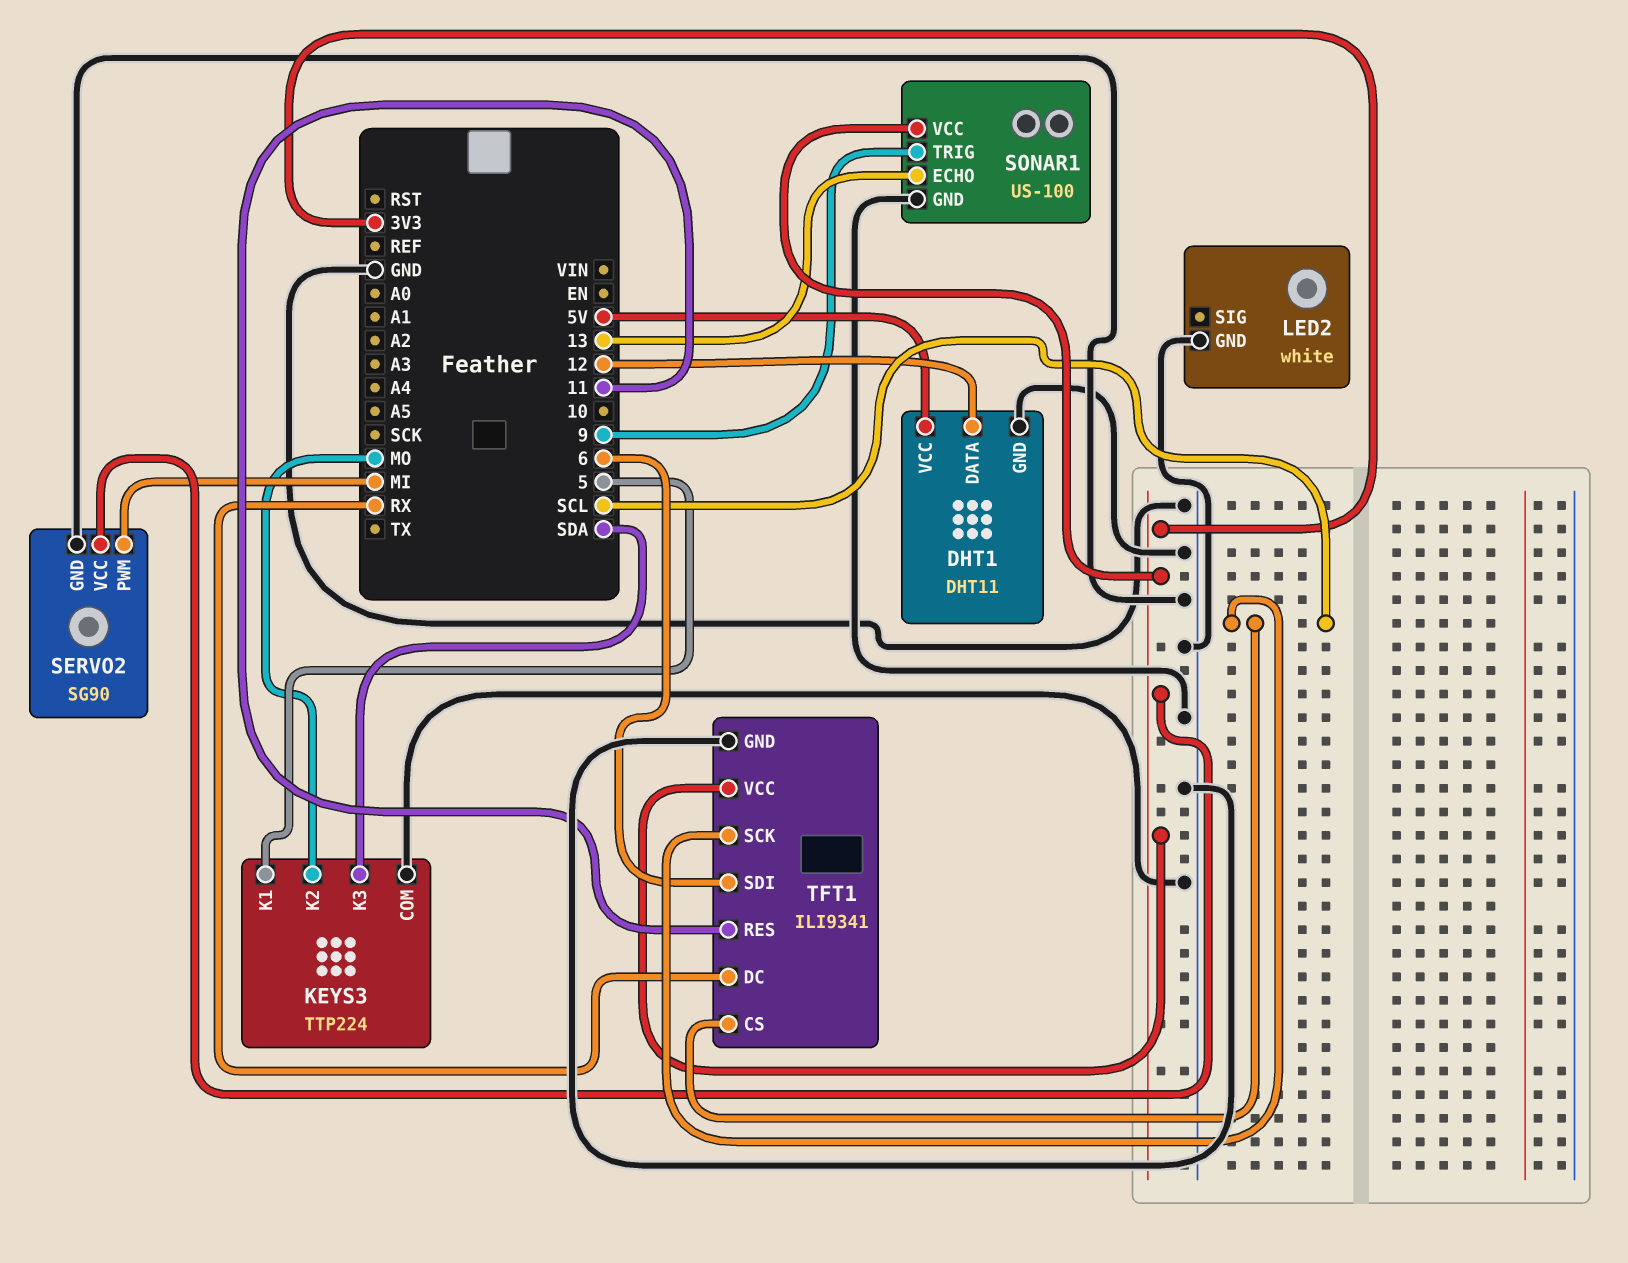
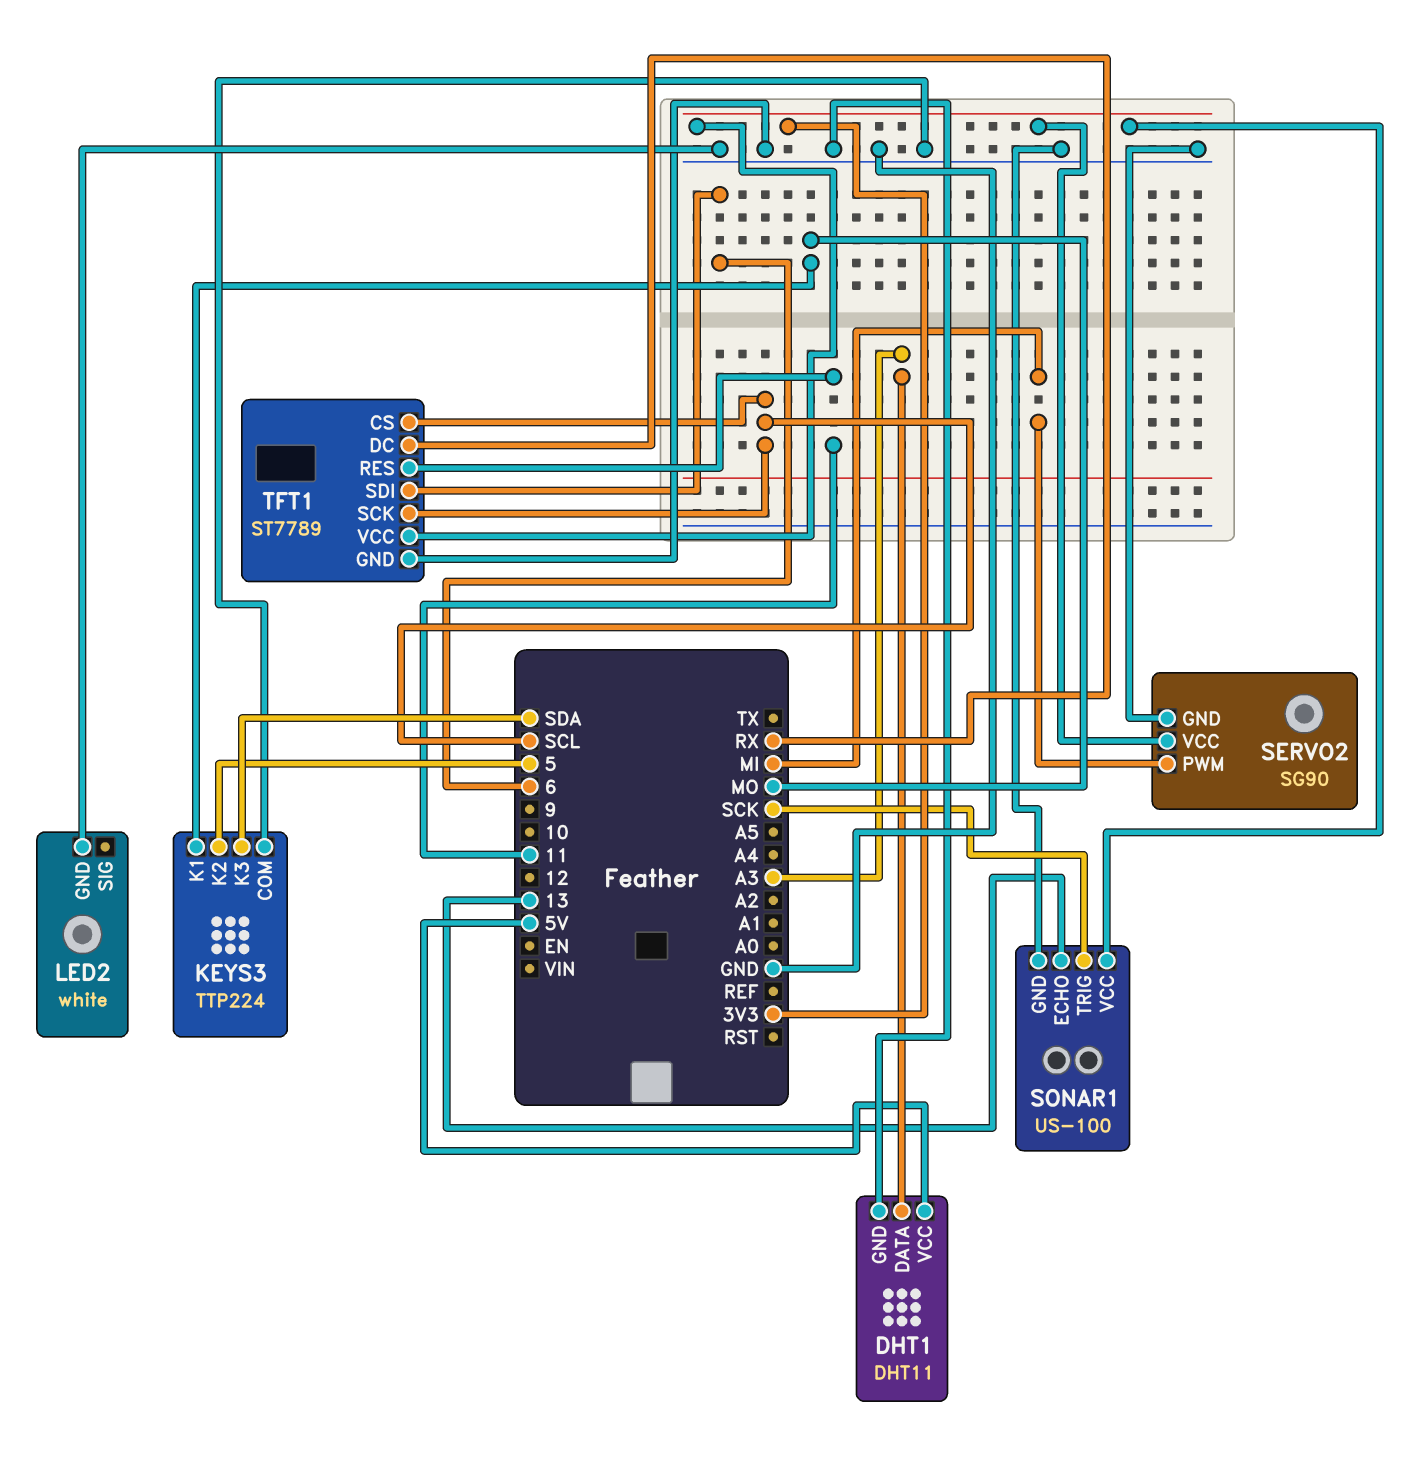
DHT1 pin DATA: 12 -> A3
KEYS3 pin K1: 5 -> MO
KEYS3 pin K2: MO -> 5
SONAR1 pin TRIG: 9 -> SCK
TFT1: ILI9341 -> ST7789

